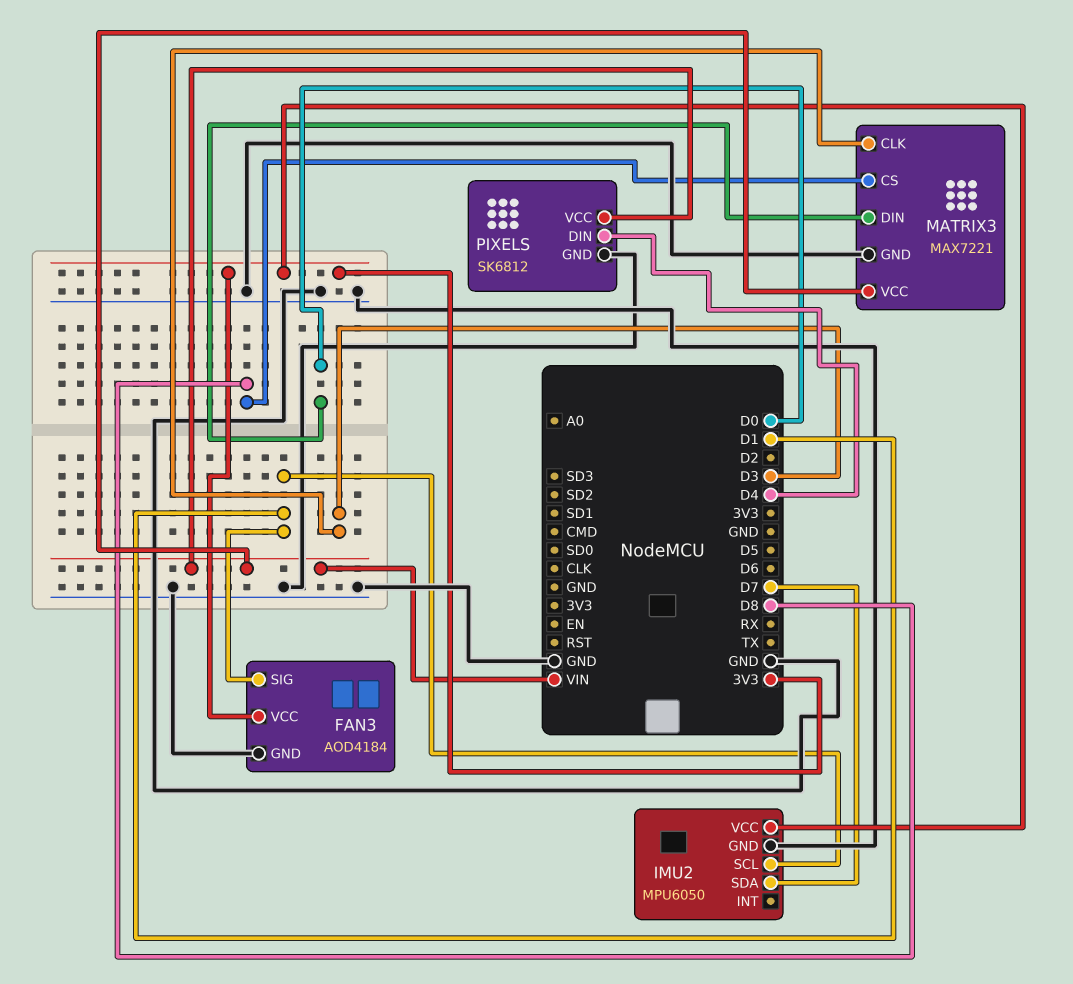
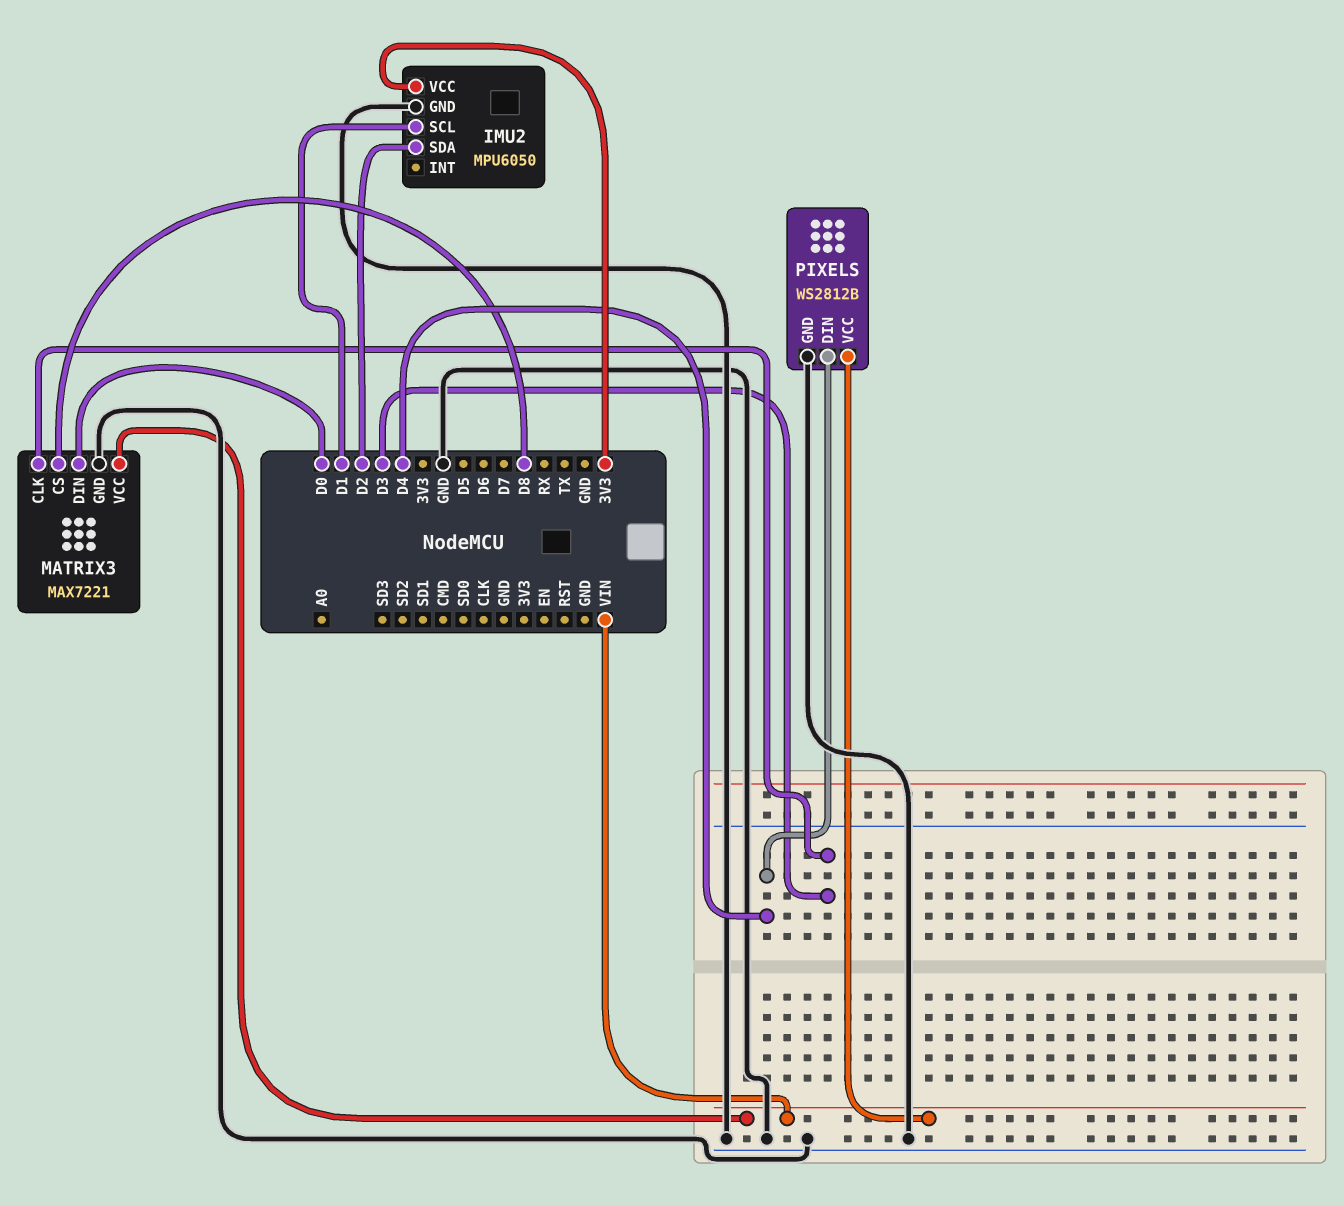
FAN3: AOD4184 -> none
FAN3 pin GND: GND -> none
FAN3 pin SIG: D1 -> none
FAN3 pin VCC: 3V3 -> none
IMU2 pin SDA: D7 -> D2
PIXELS: SK6812 -> WS2812B

